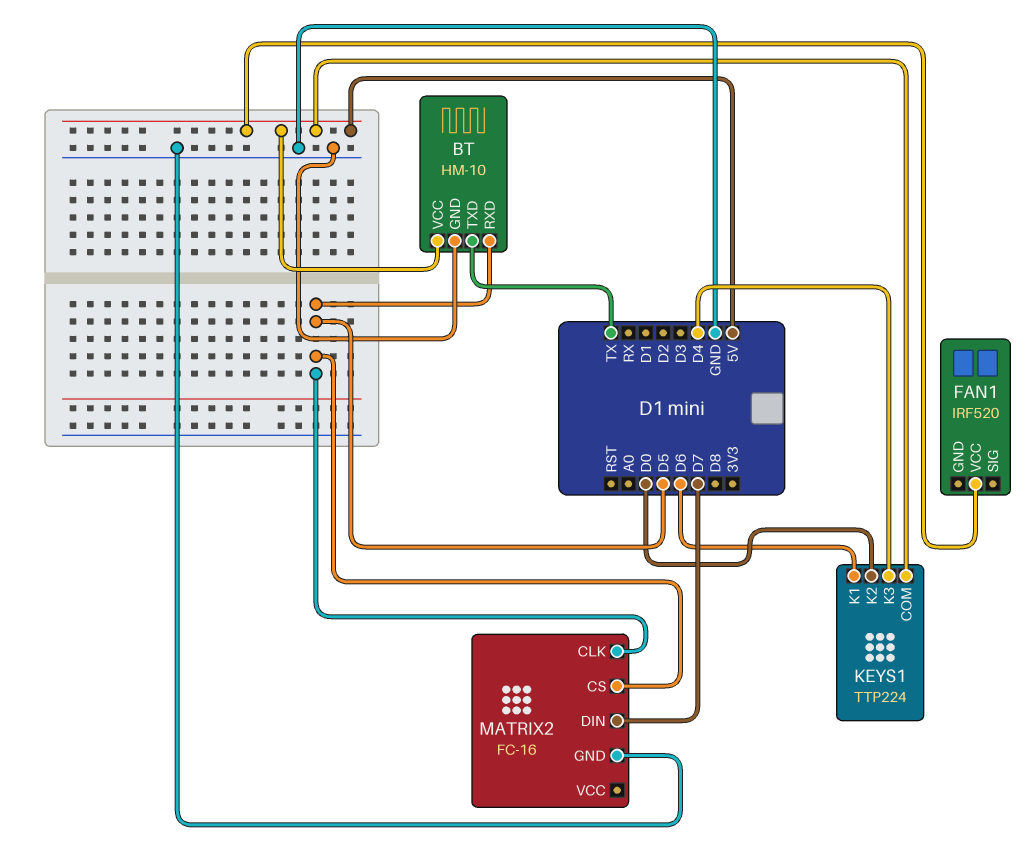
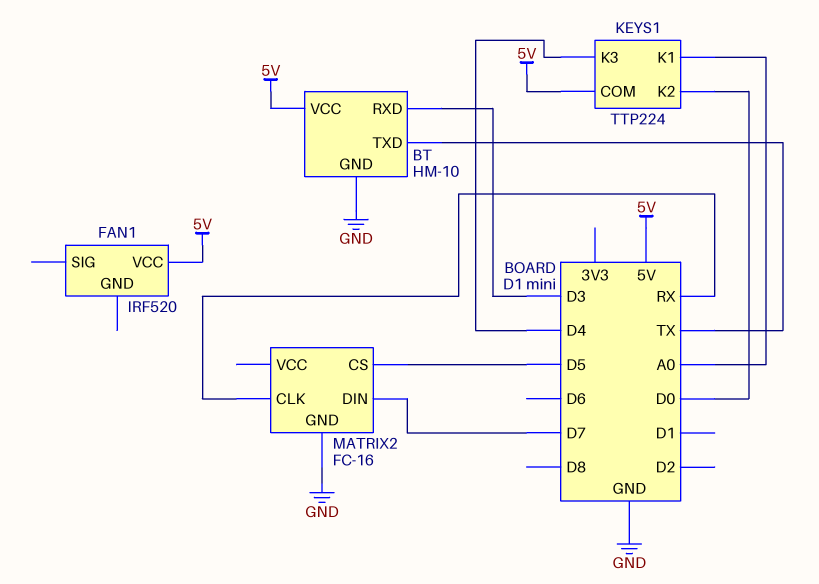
BT pin RXD: D5 -> D3
KEYS1 pin K1: D6 -> A0
MATRIX2 pin CLK: D5 -> RX

